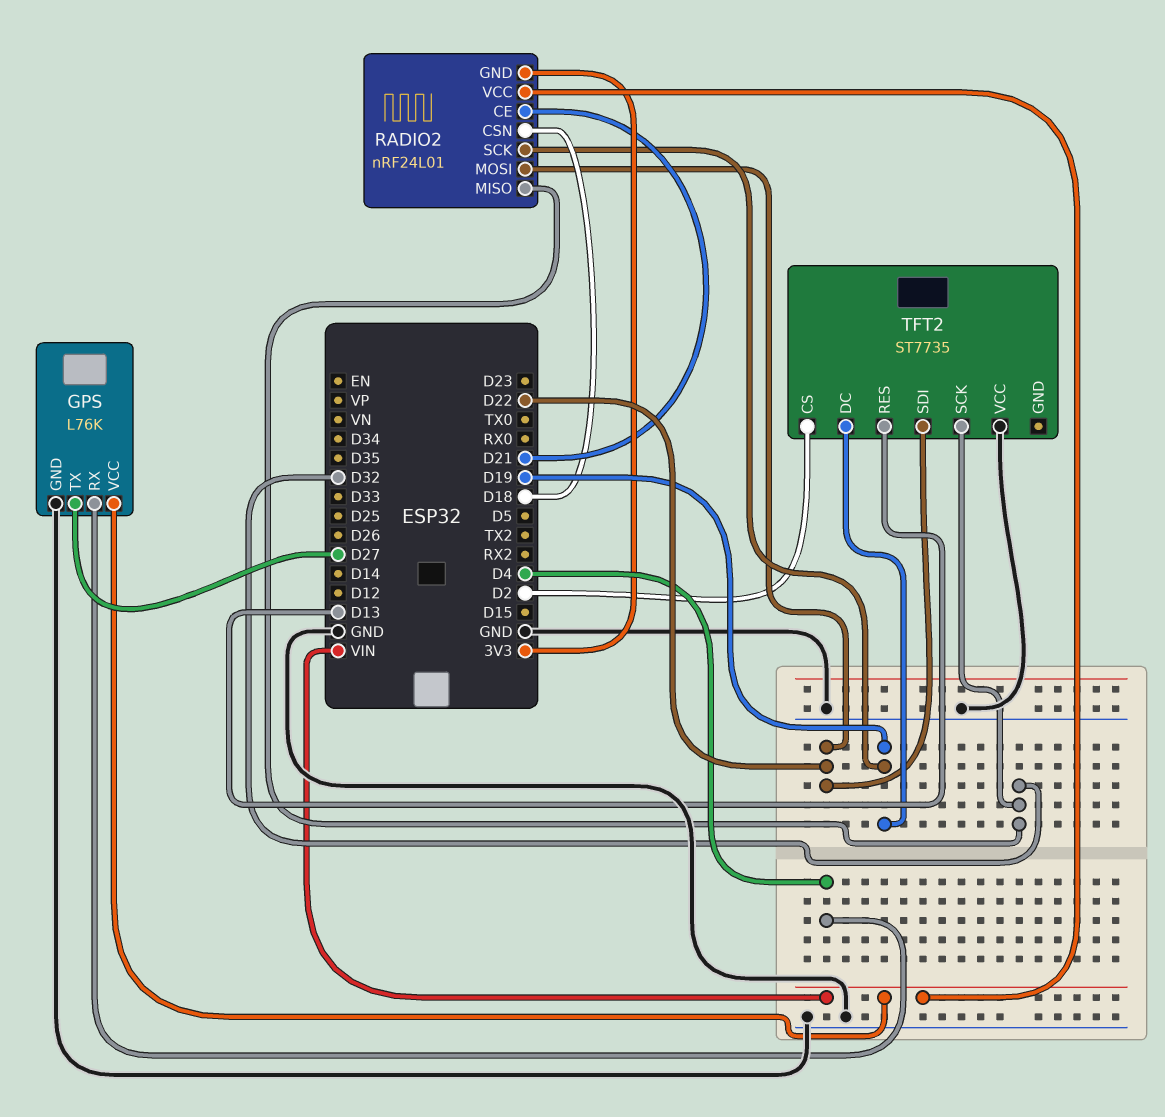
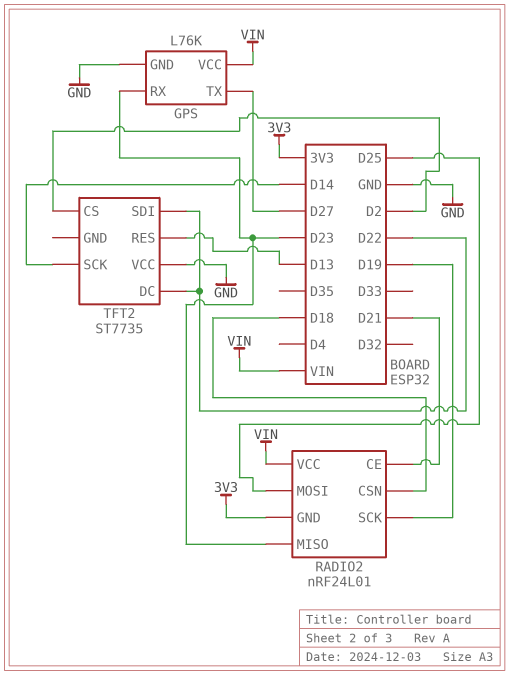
GPS pin RX: D4 -> D23
RADIO2 pin MISO: D32 -> D23
RADIO2 pin MOSI: D22 -> D25
TFT2 pin DC: D19 -> D22
TFT2 pin SCK: D32 -> D14

